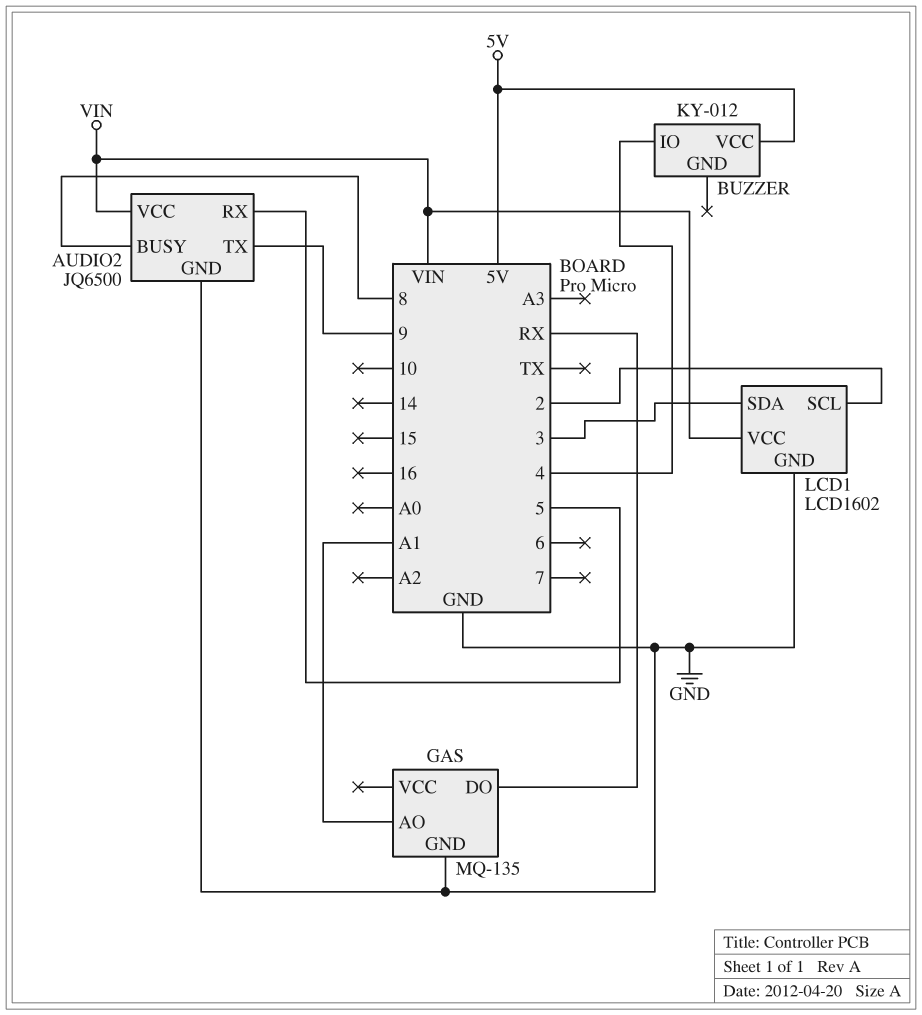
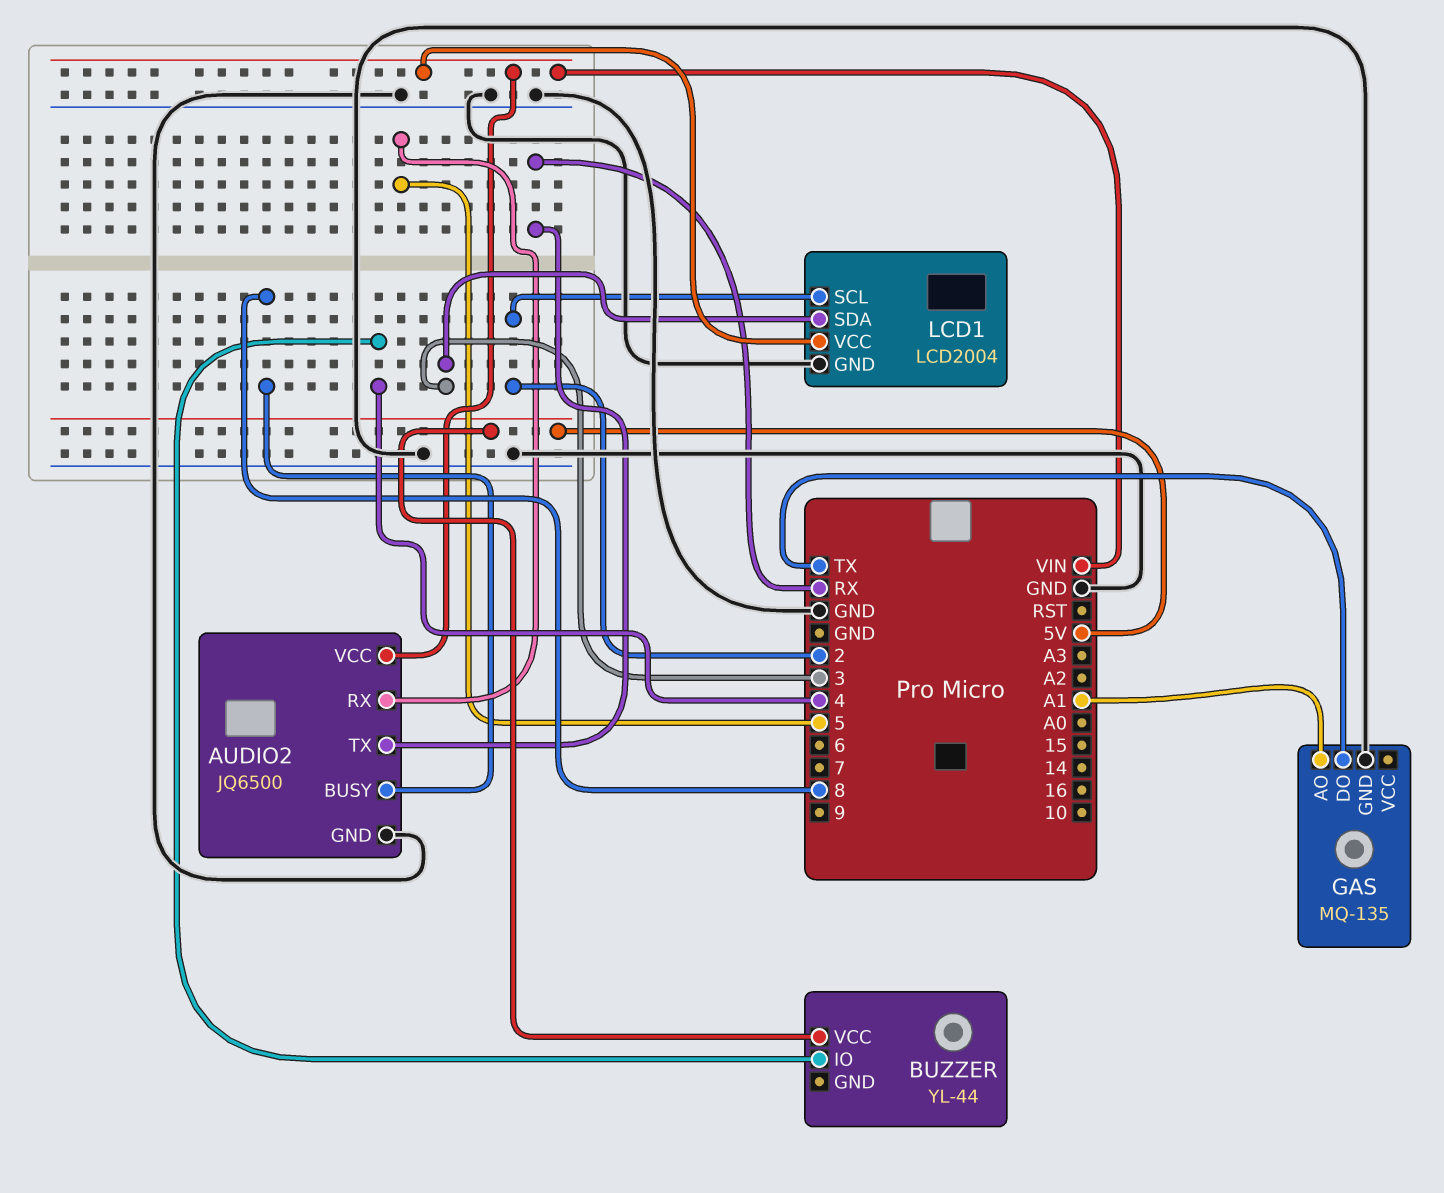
AUDIO2 pin TX: 9 -> RX
BUZZER: KY-012 -> YL-44
GAS pin DO: RX -> TX
LCD1: LCD1602 -> LCD2004

